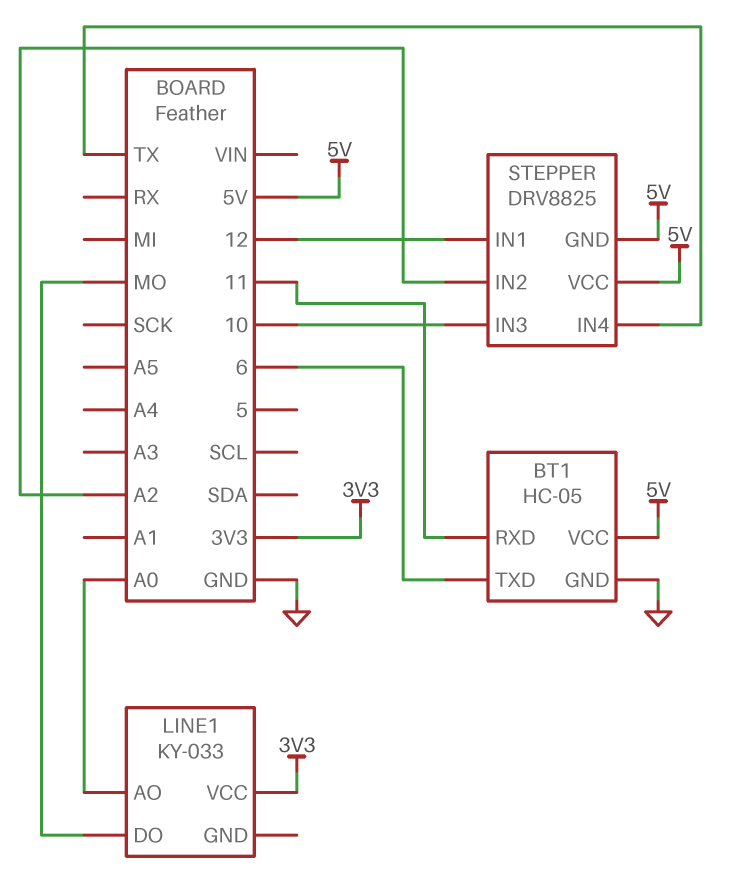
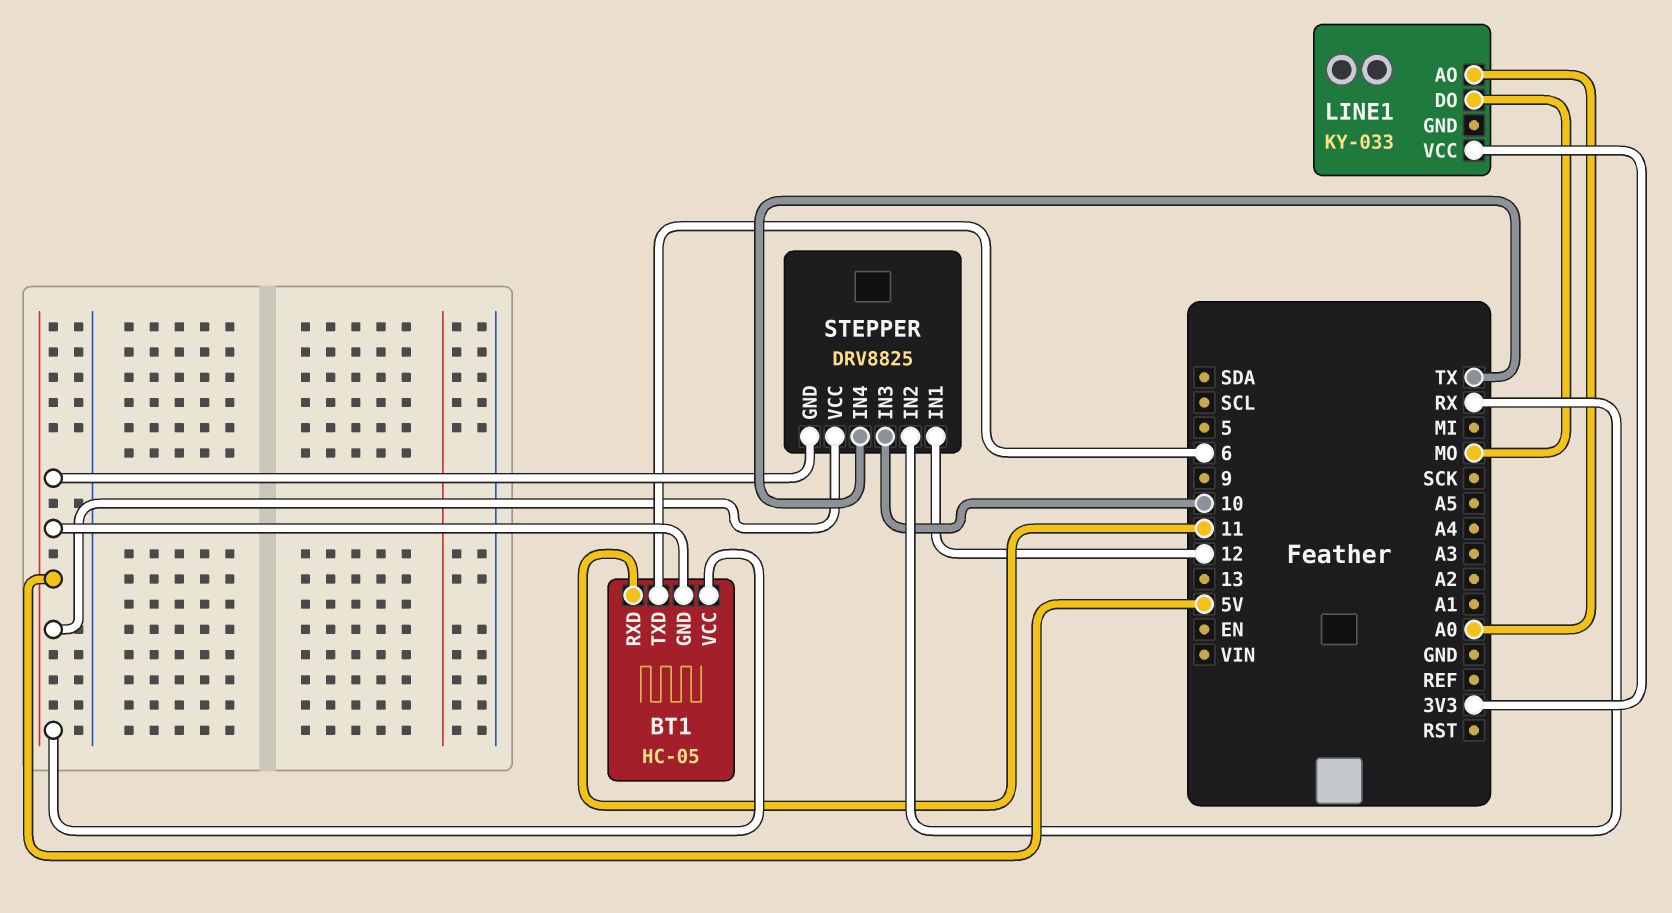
BT1 pin GND: GND -> 5V
STEPPER pin IN2: A2 -> RX

